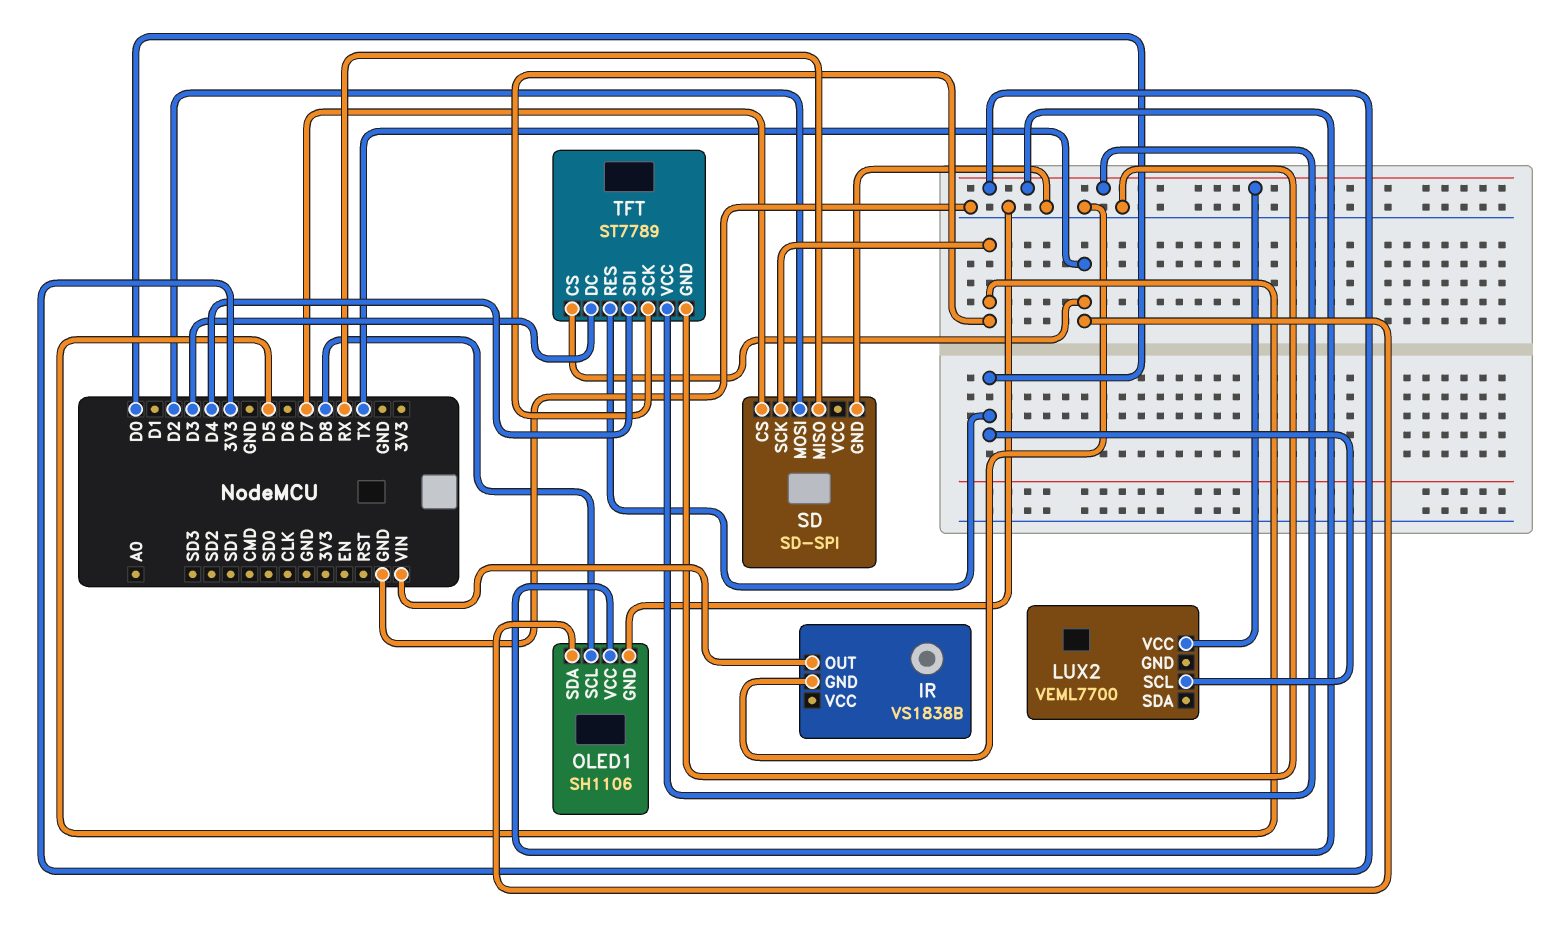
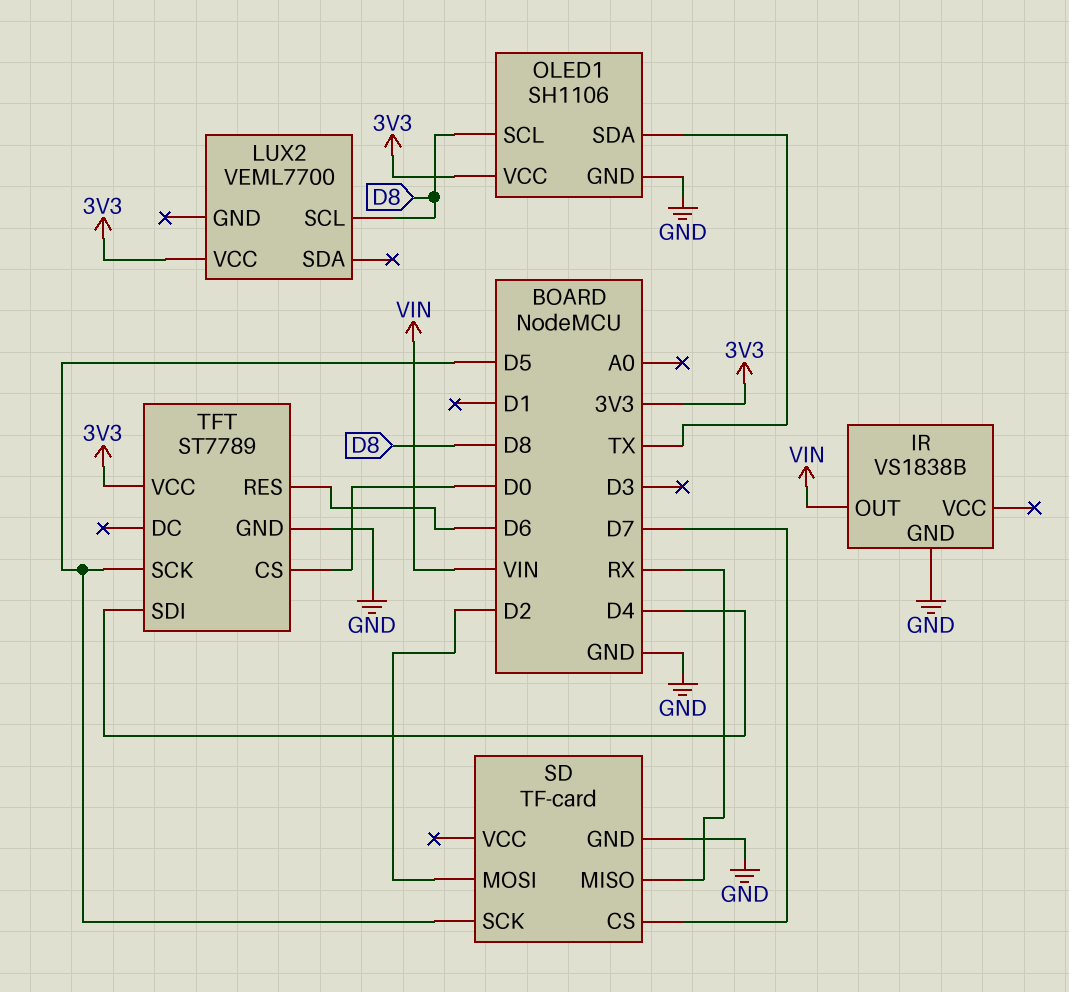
LUX2 pin SCL: D0 -> D8
SD: SD-SPI -> TF-card
TFT pin CS: TX -> D0
TFT pin DC: D3 -> none
TFT pin RES: D0 -> D6

